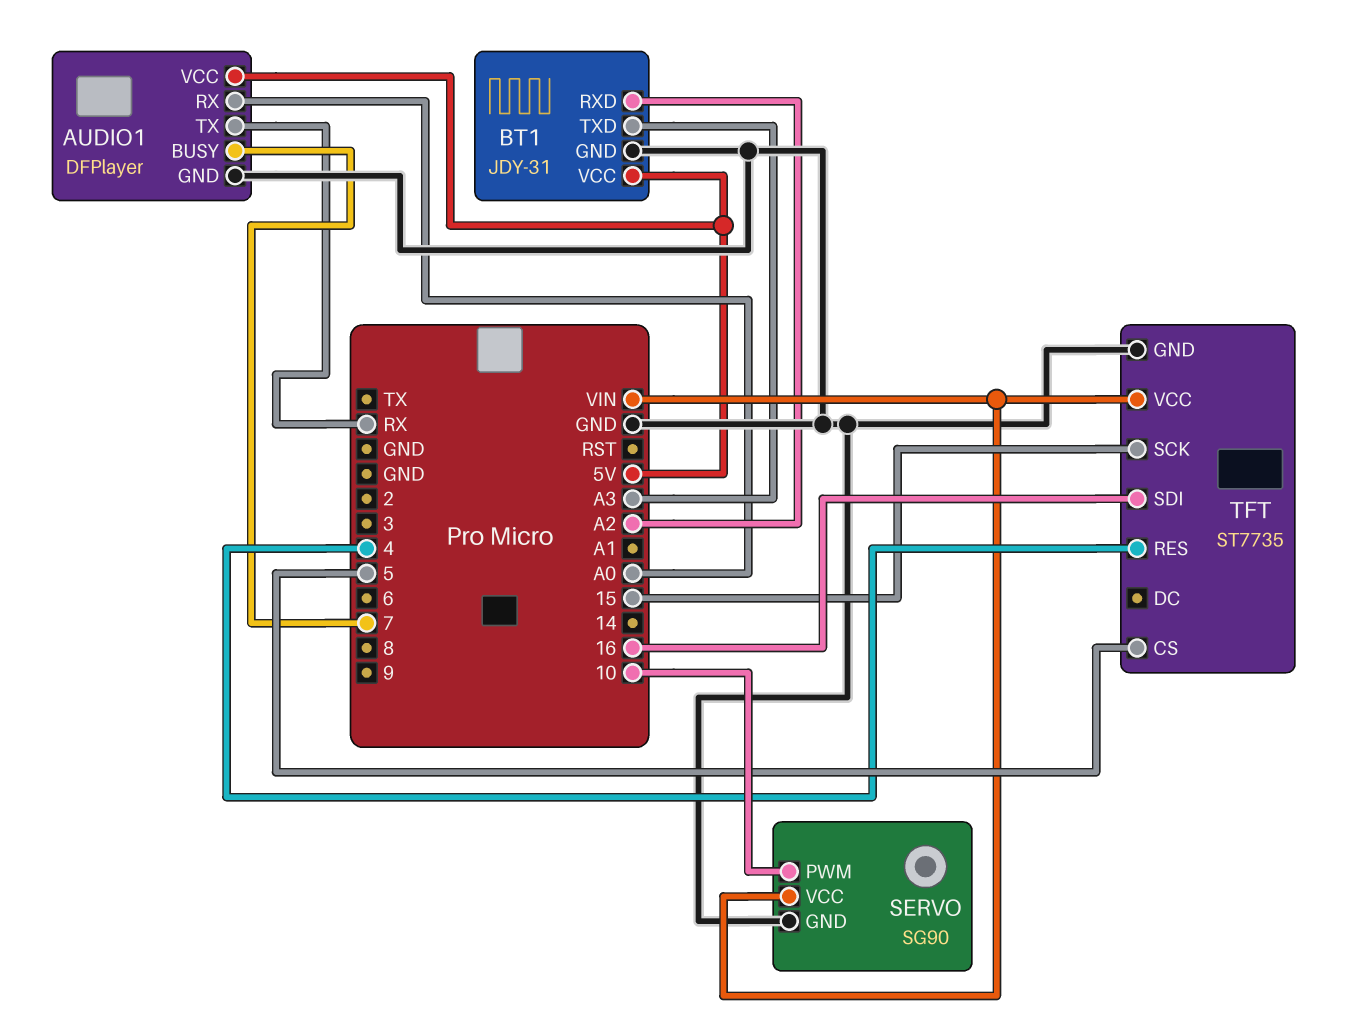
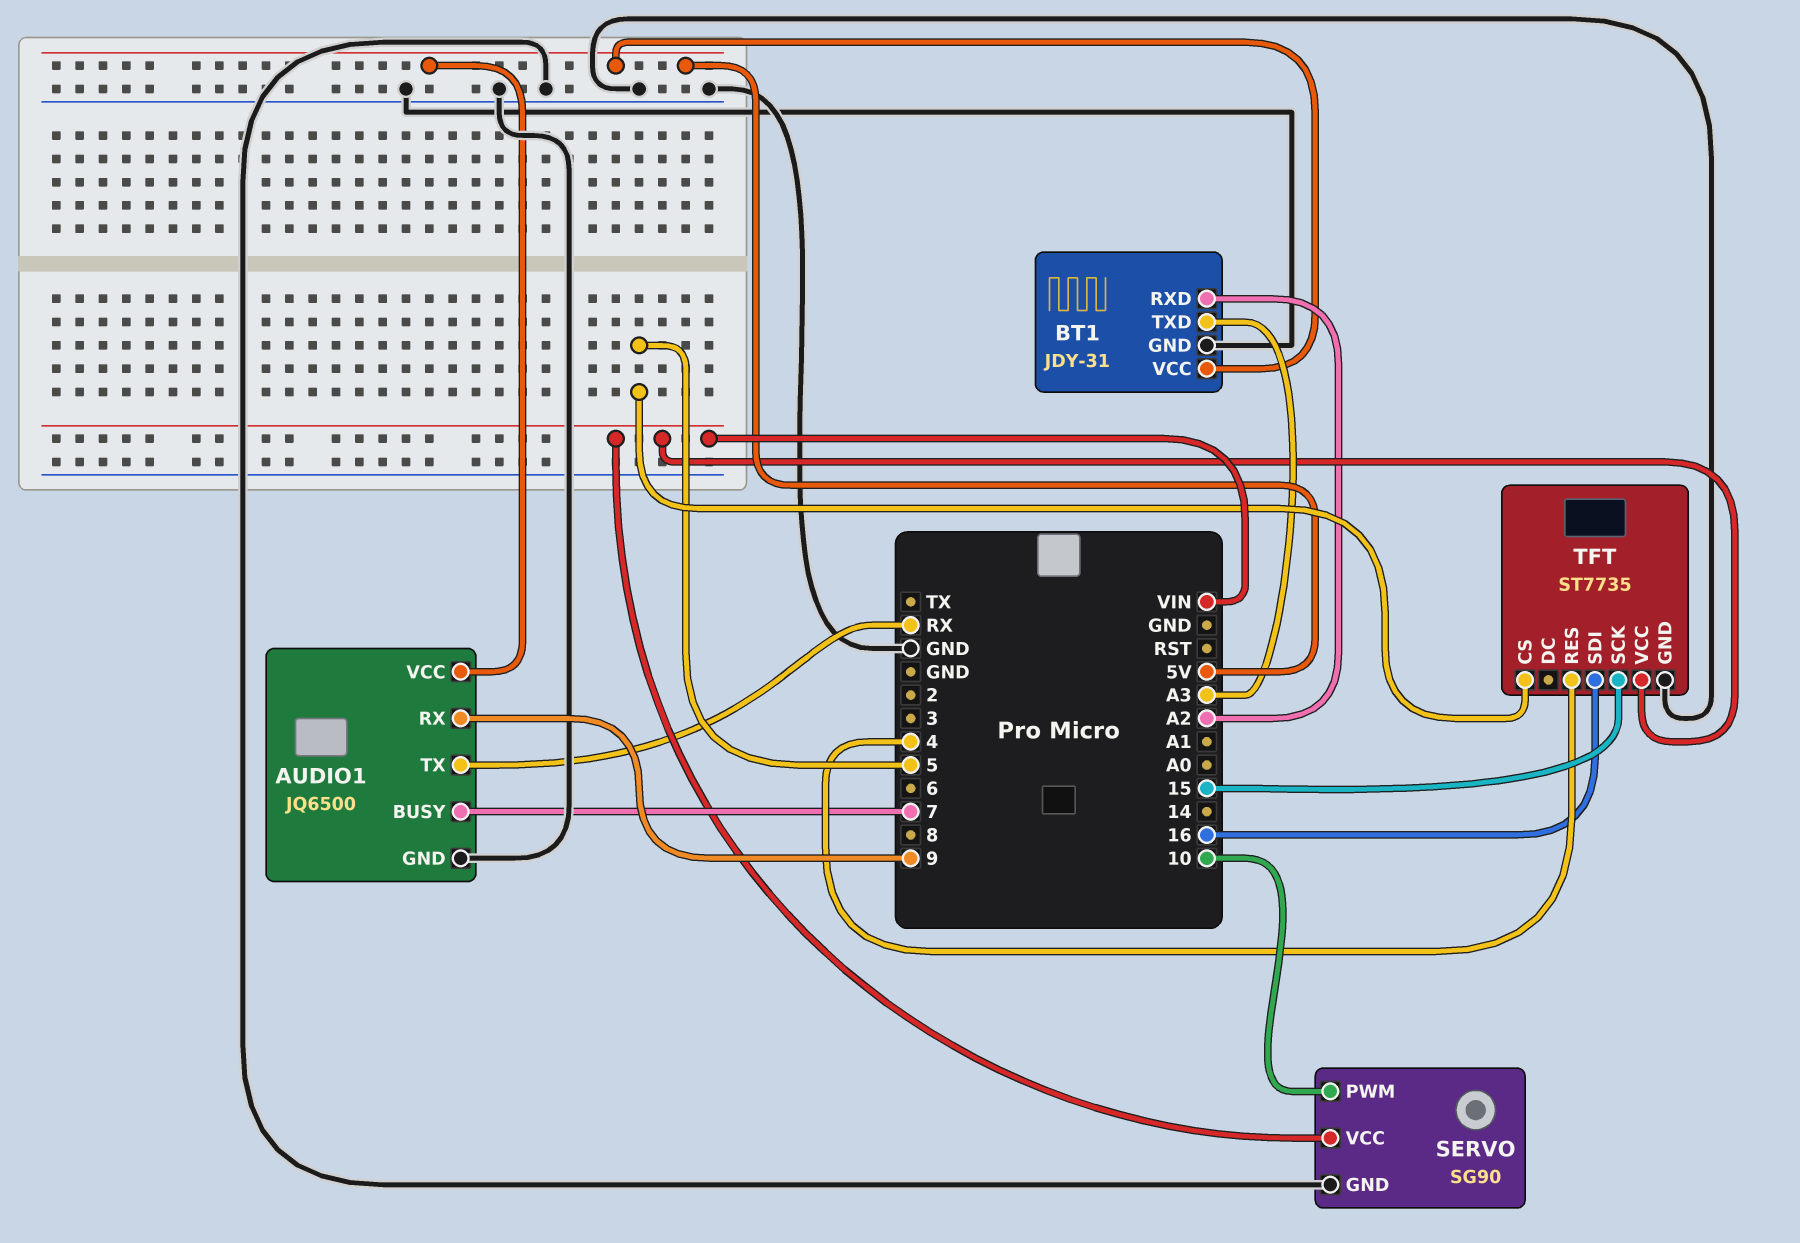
AUDIO1: DFPlayer -> JQ6500
AUDIO1 pin RX: A0 -> 9

